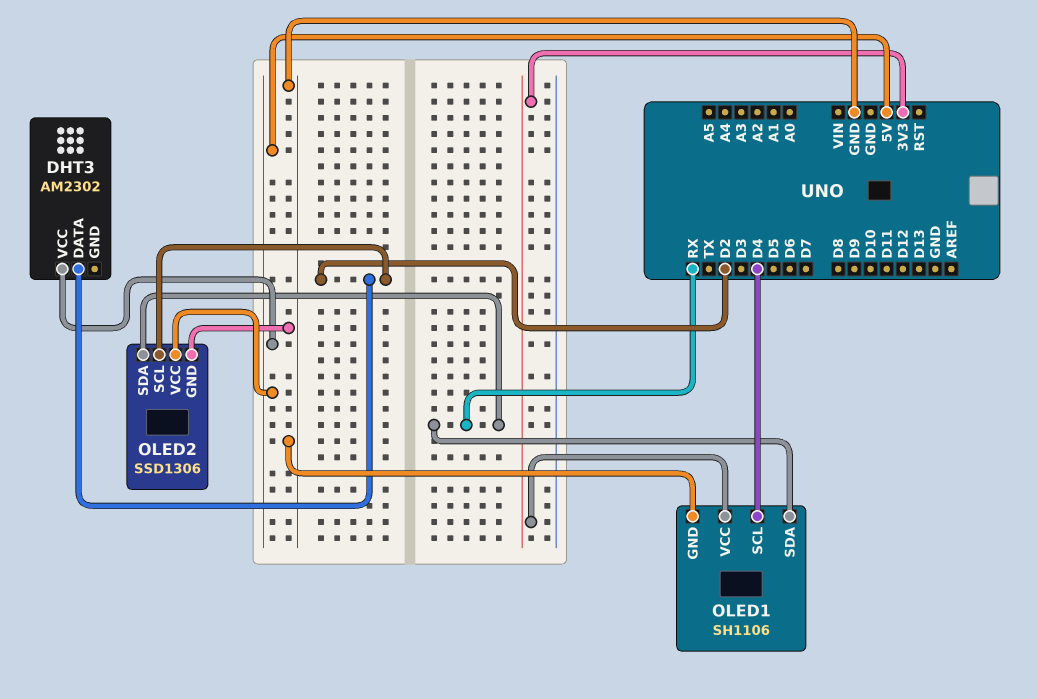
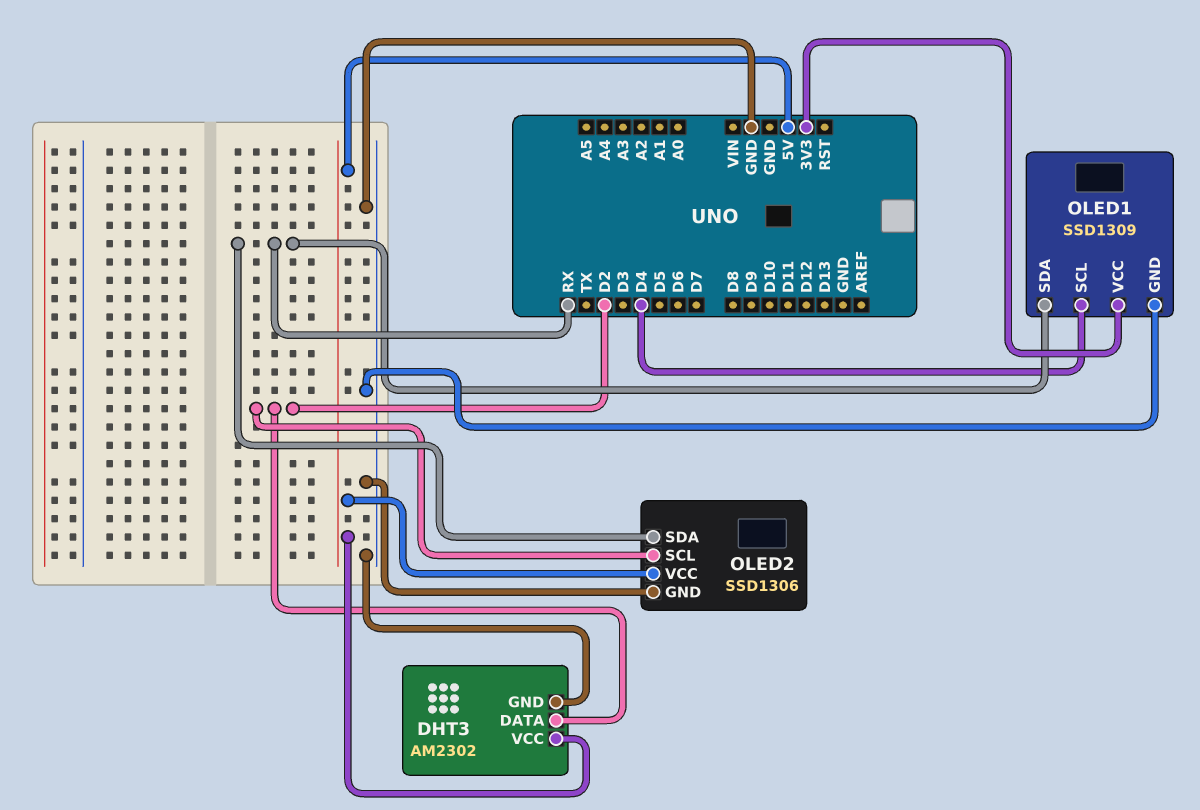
DHT3 pin GND: none -> GND
OLED1: SH1106 -> SSD1309

